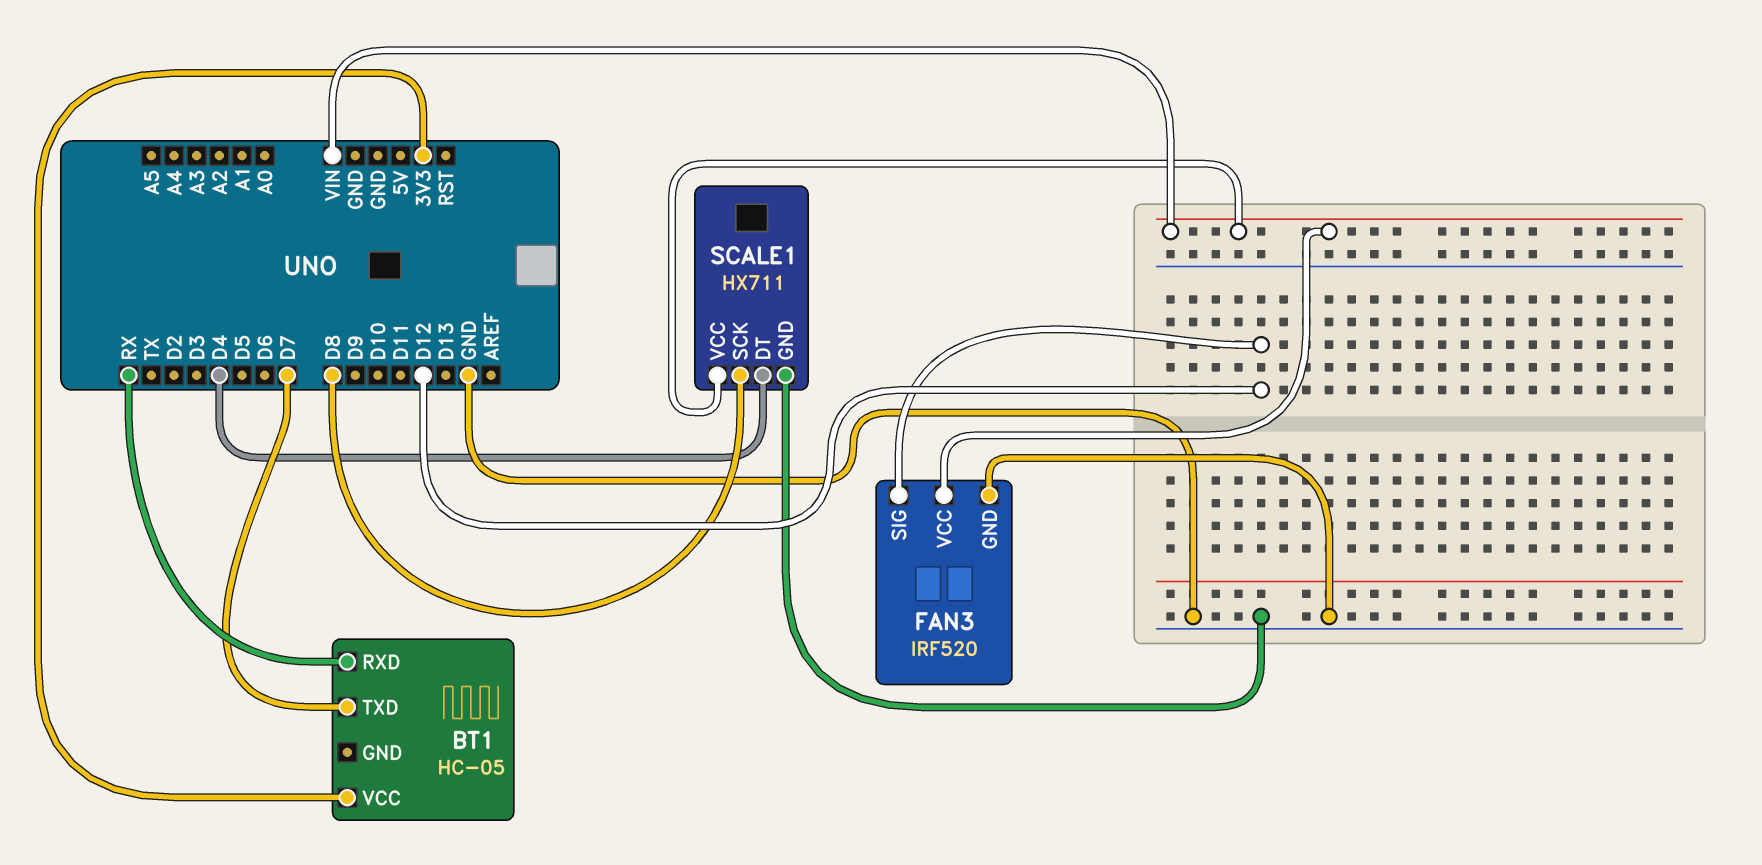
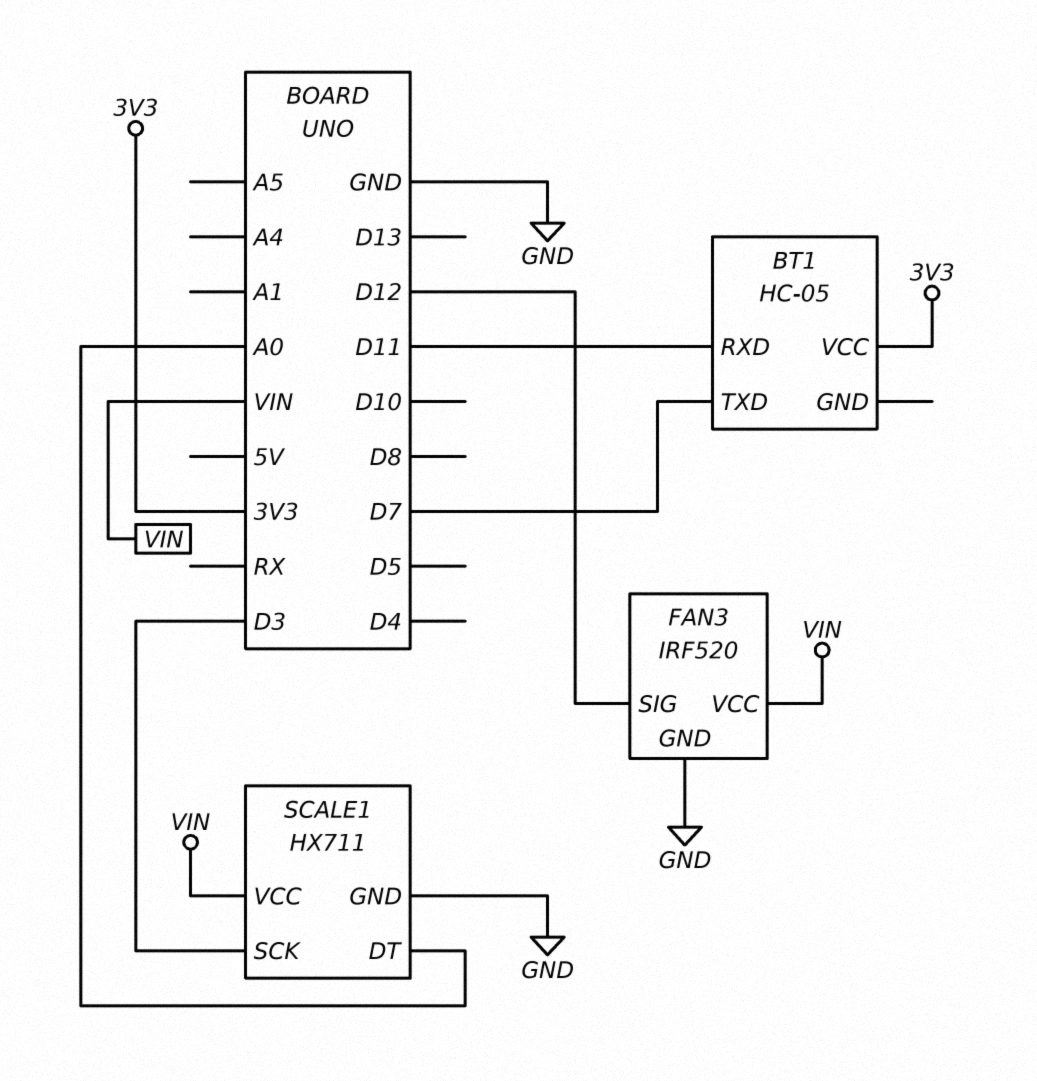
BT1 pin RXD: RX -> D11
SCALE1 pin DT: D4 -> A0
SCALE1 pin SCK: D8 -> D3

